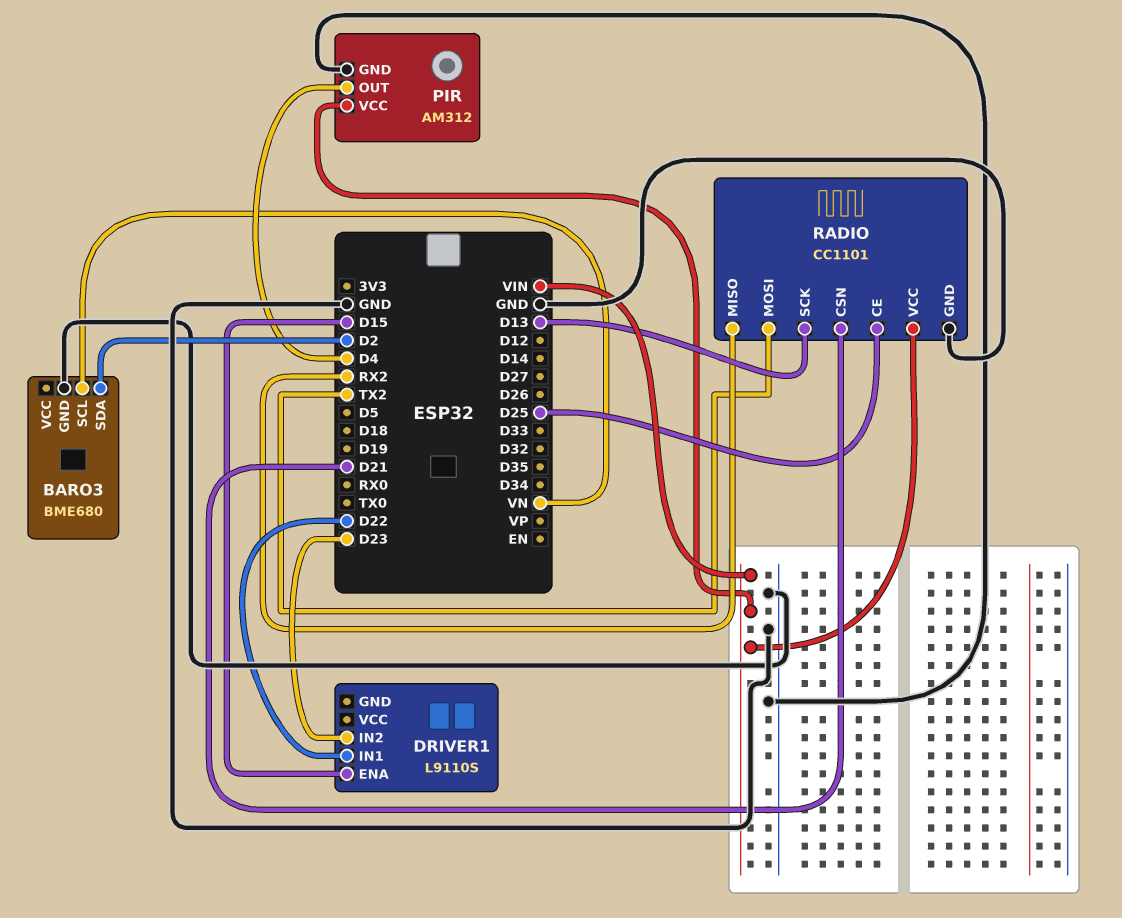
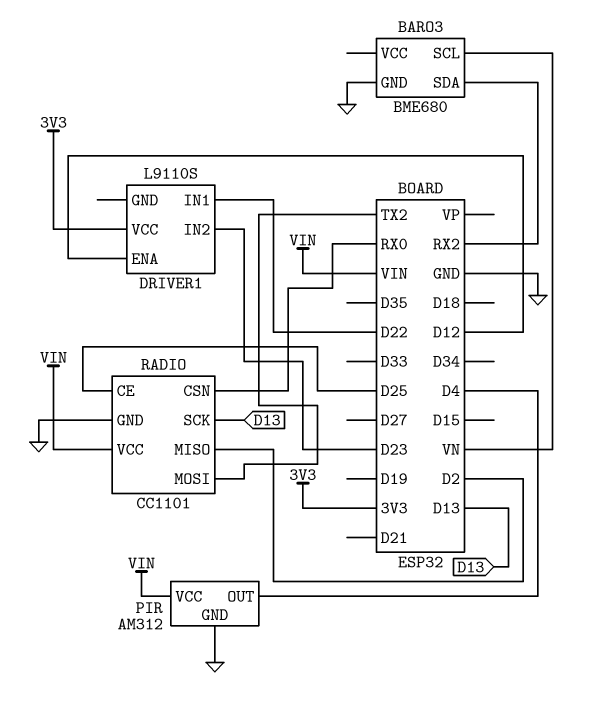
BARO3 pin SDA: D2 -> RX2
DRIVER1 pin ENA: D15 -> D12
DRIVER1 pin VCC: none -> 3V3
RADIO pin CSN: D21 -> RX0
RADIO pin MISO: RX2 -> D2

